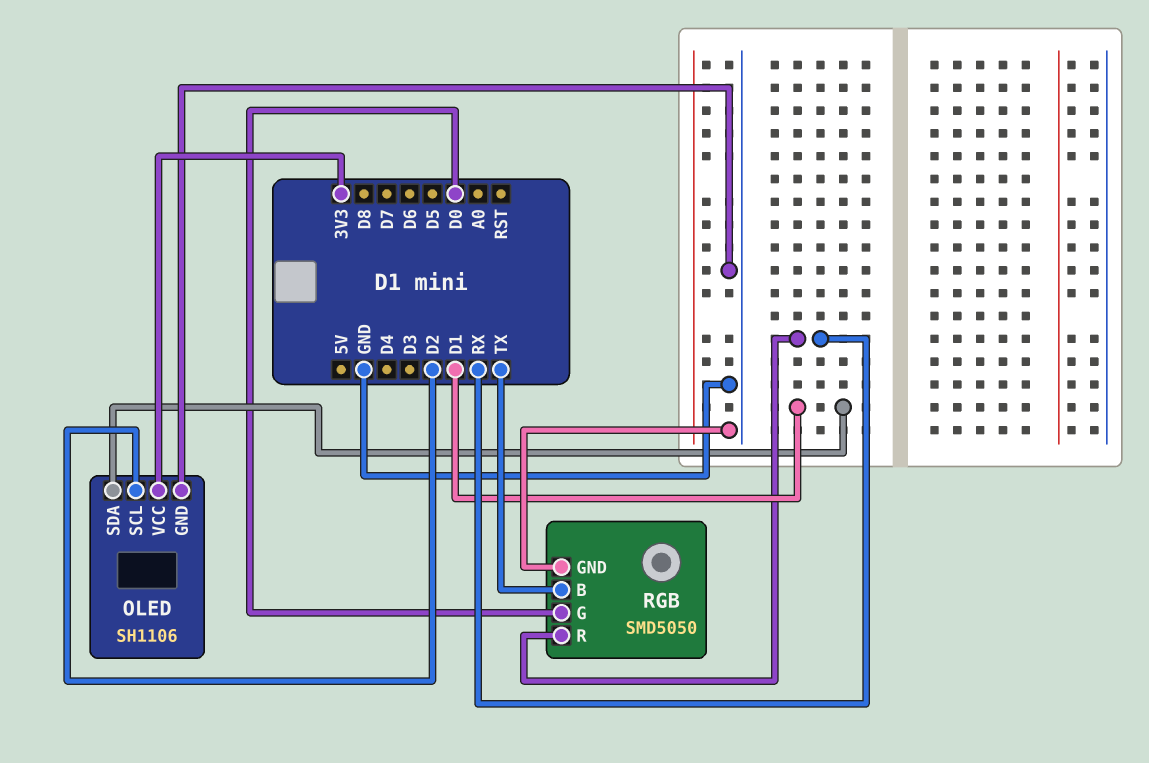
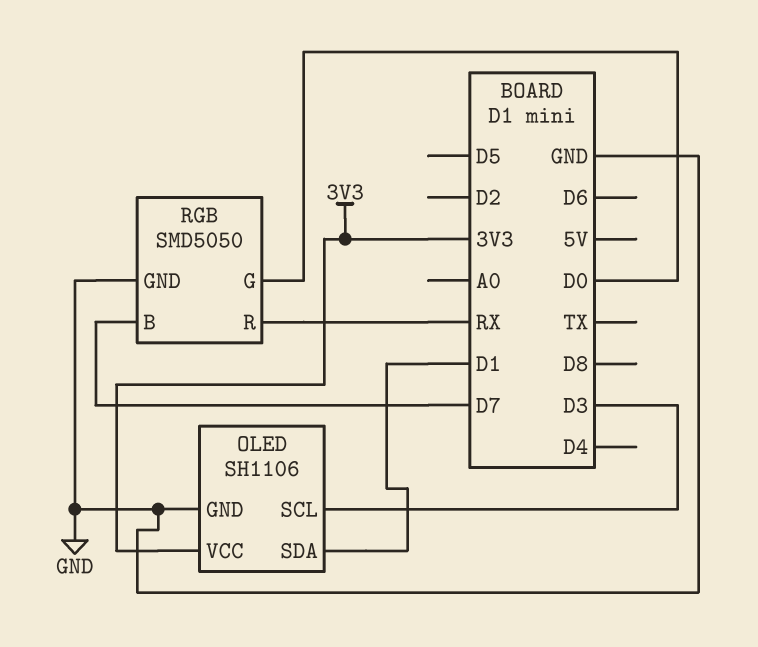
OLED pin SCL: D2 -> D3
RGB pin B: TX -> D7

